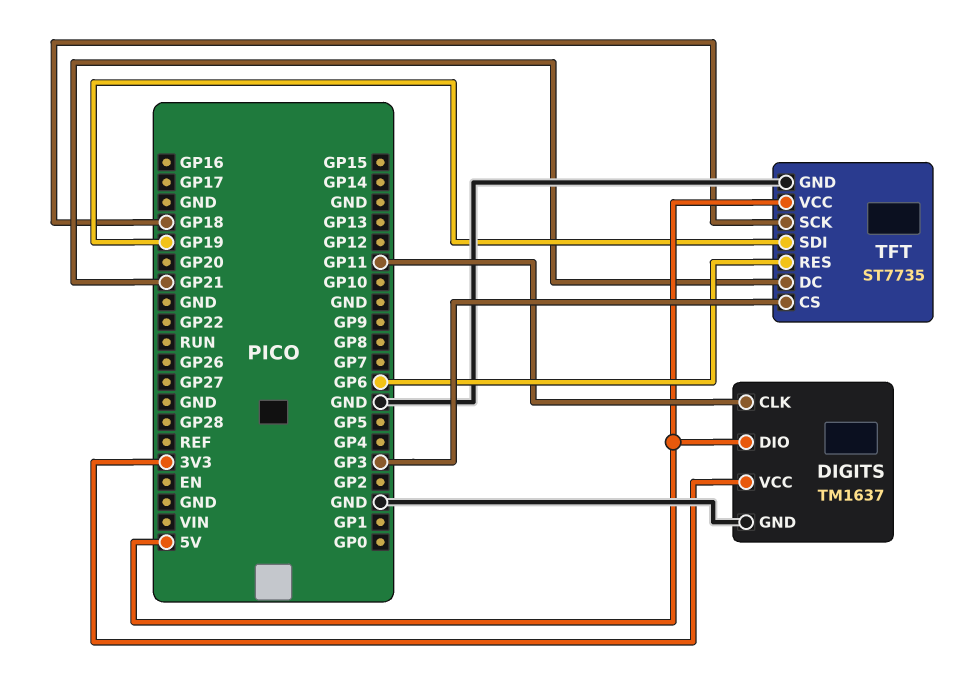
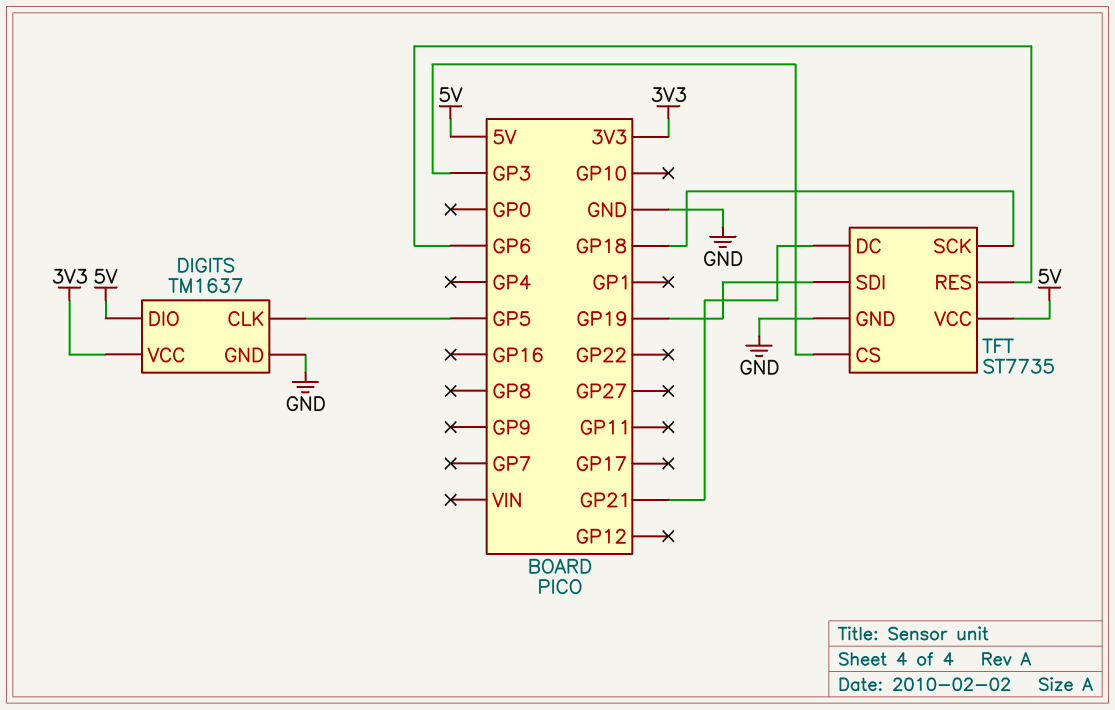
DIGITS pin CLK: GP11 -> GP5

